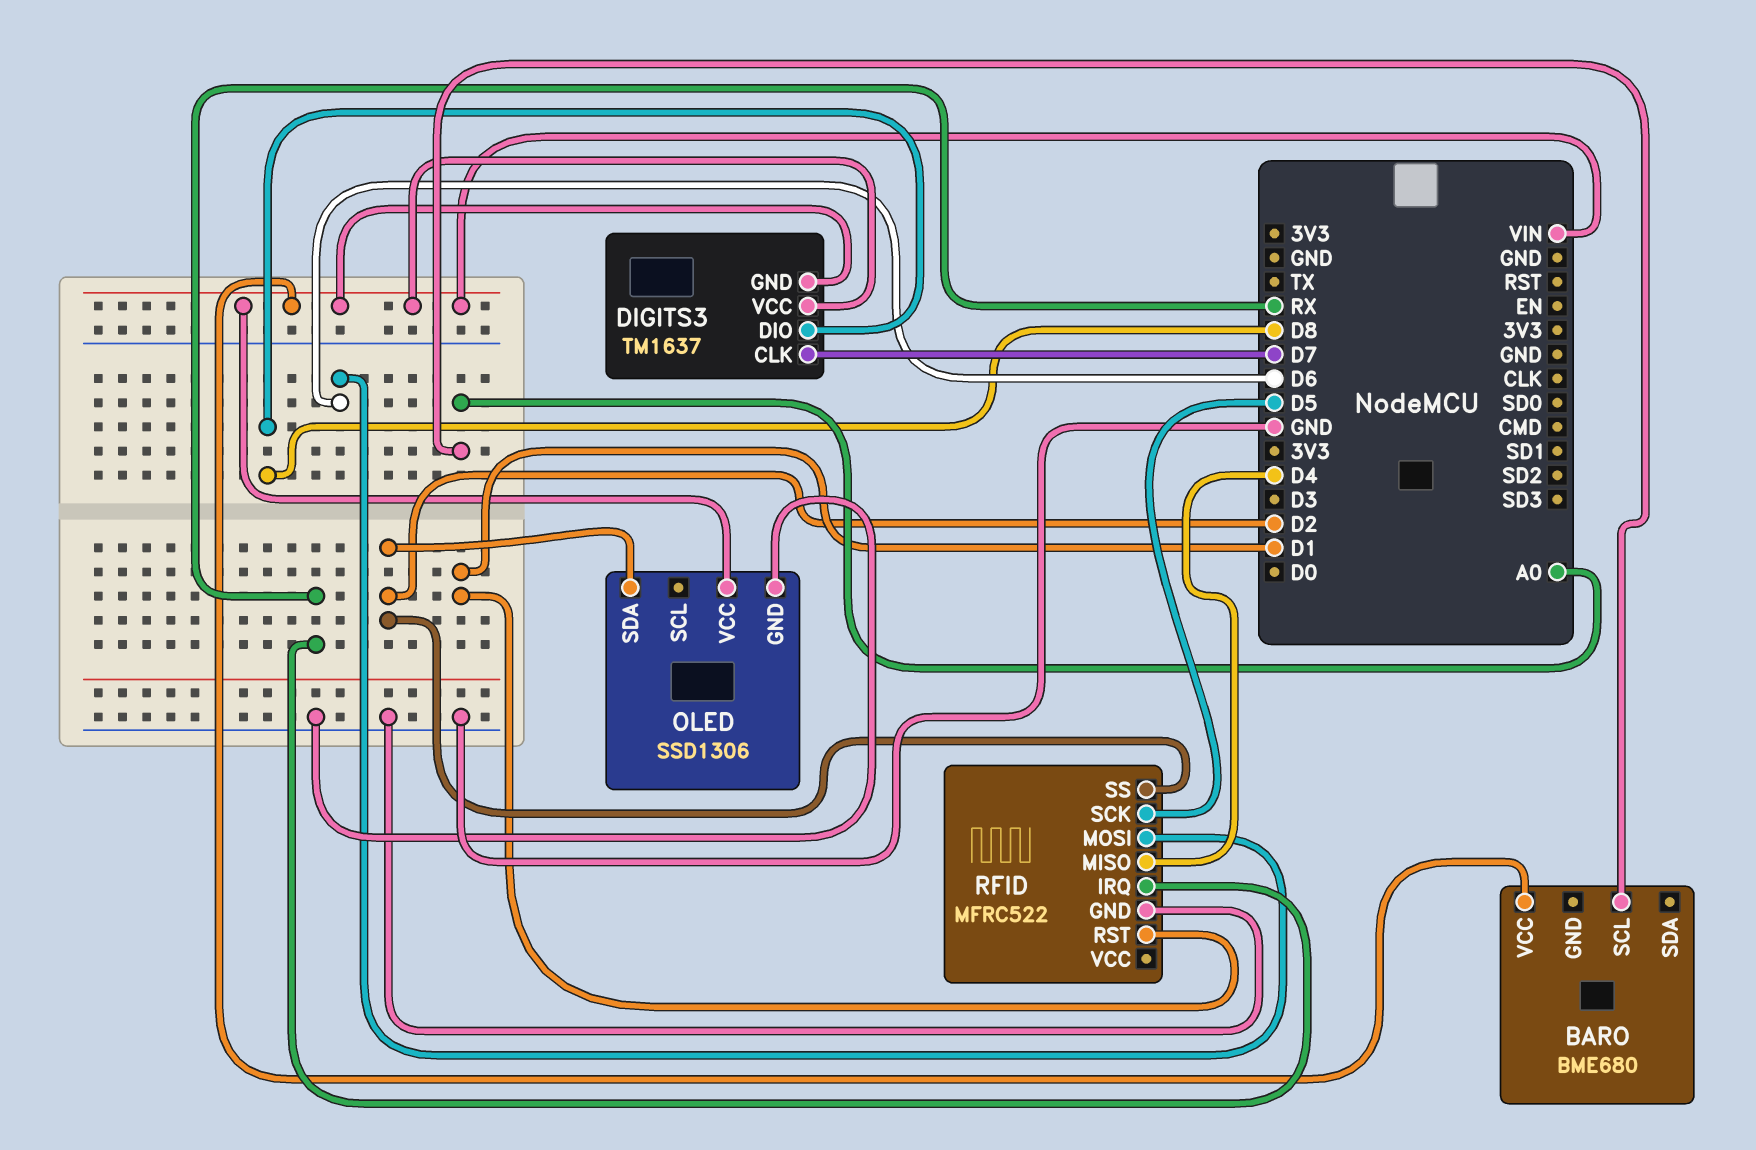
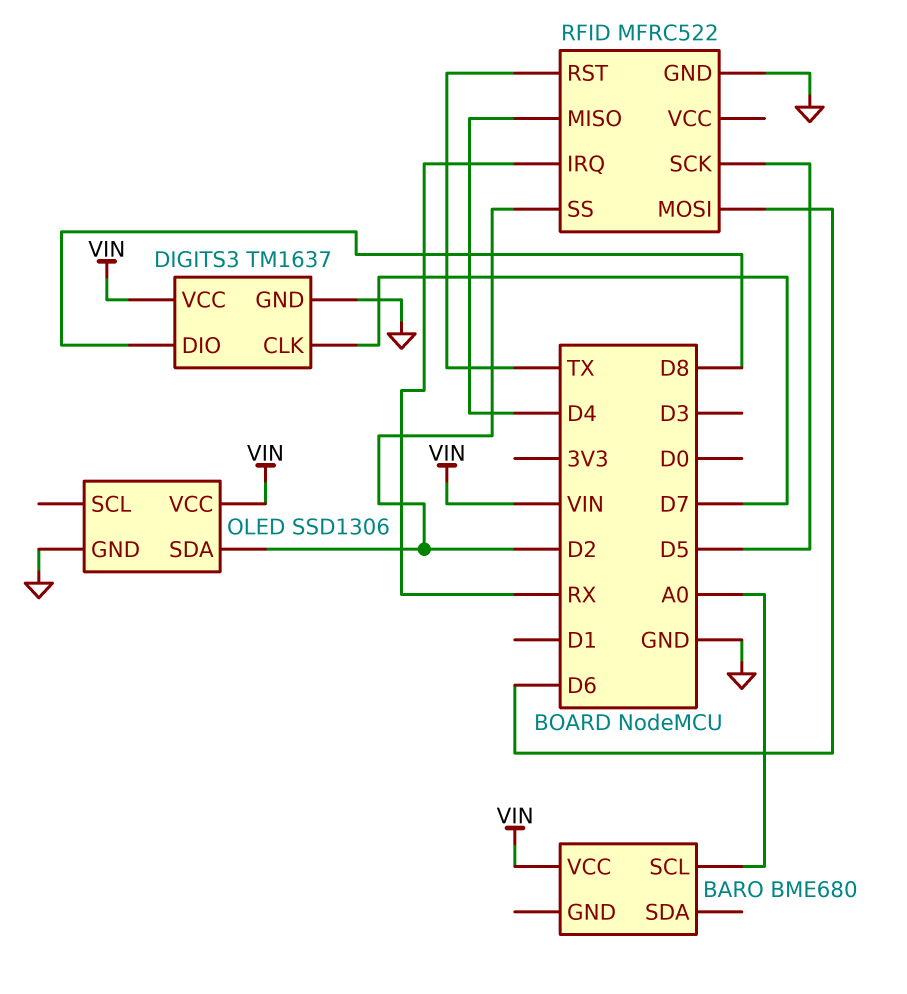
DIGITS3 pin GND: VIN -> GND
RFID pin RST: D1 -> TX

